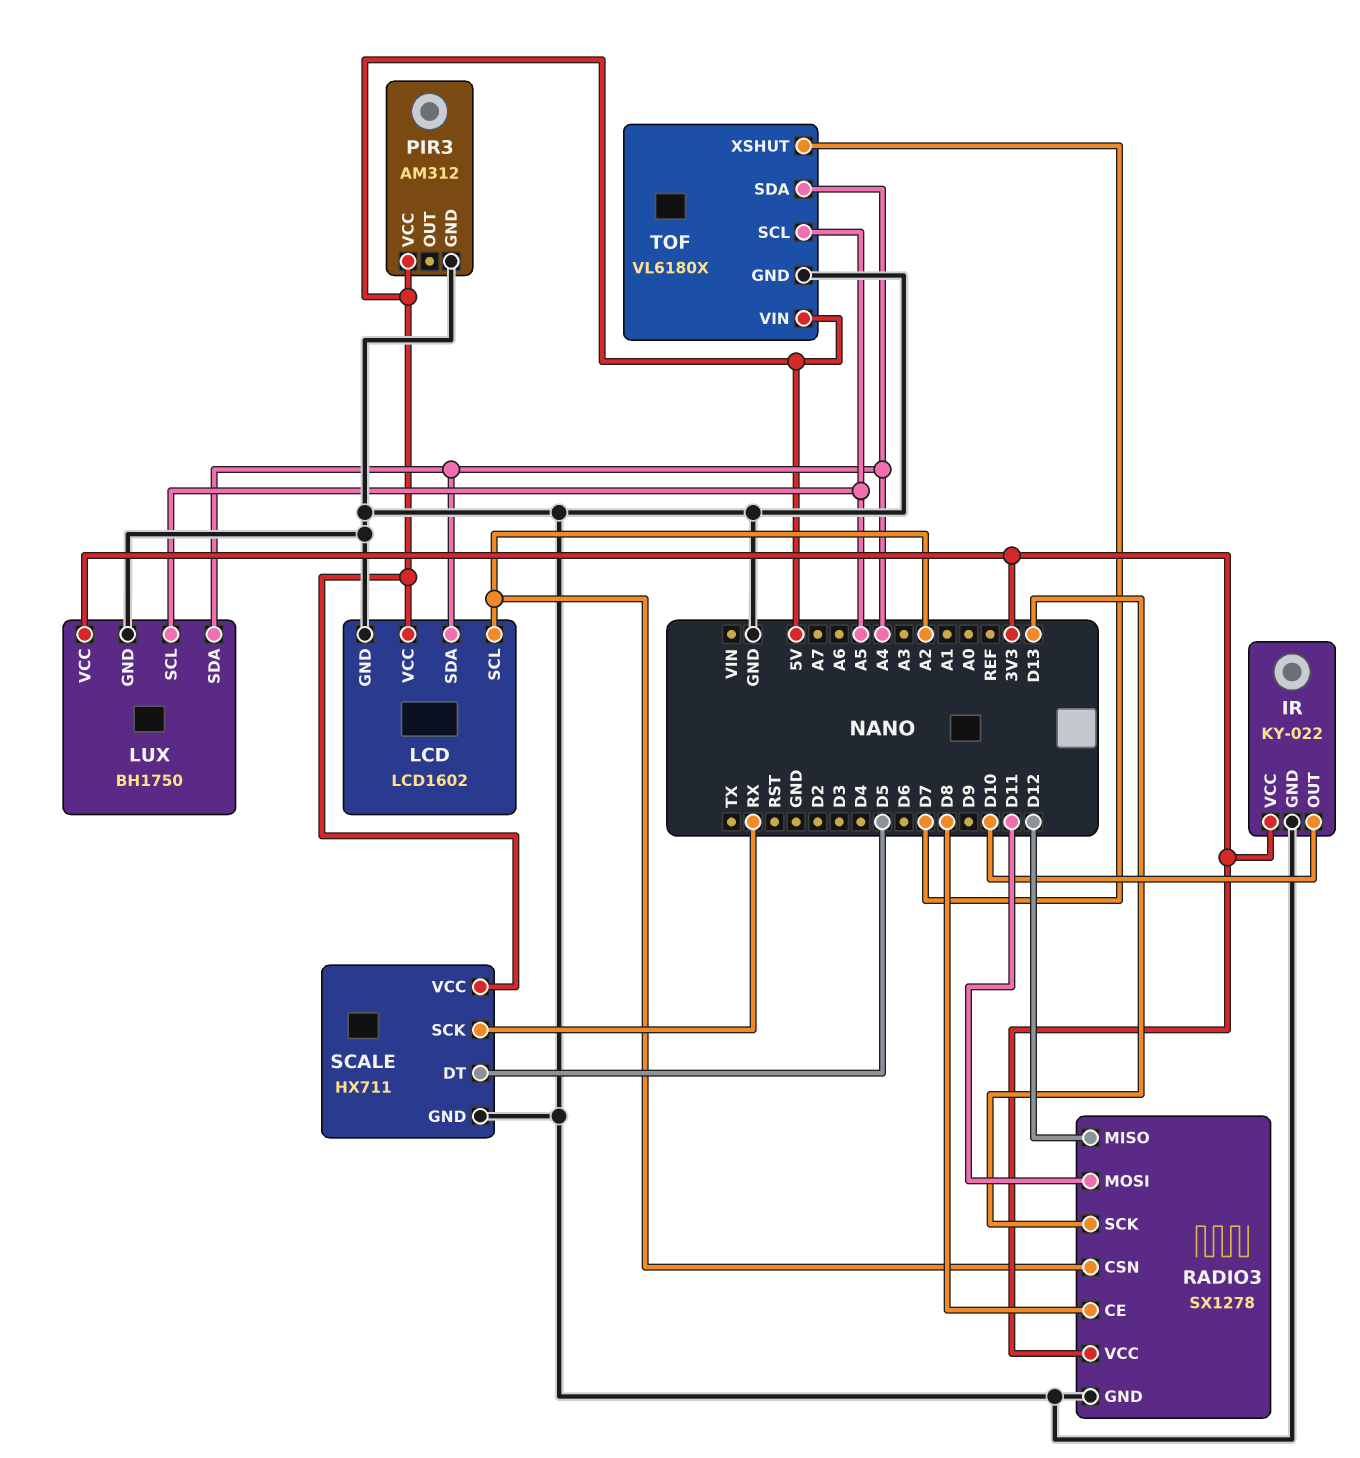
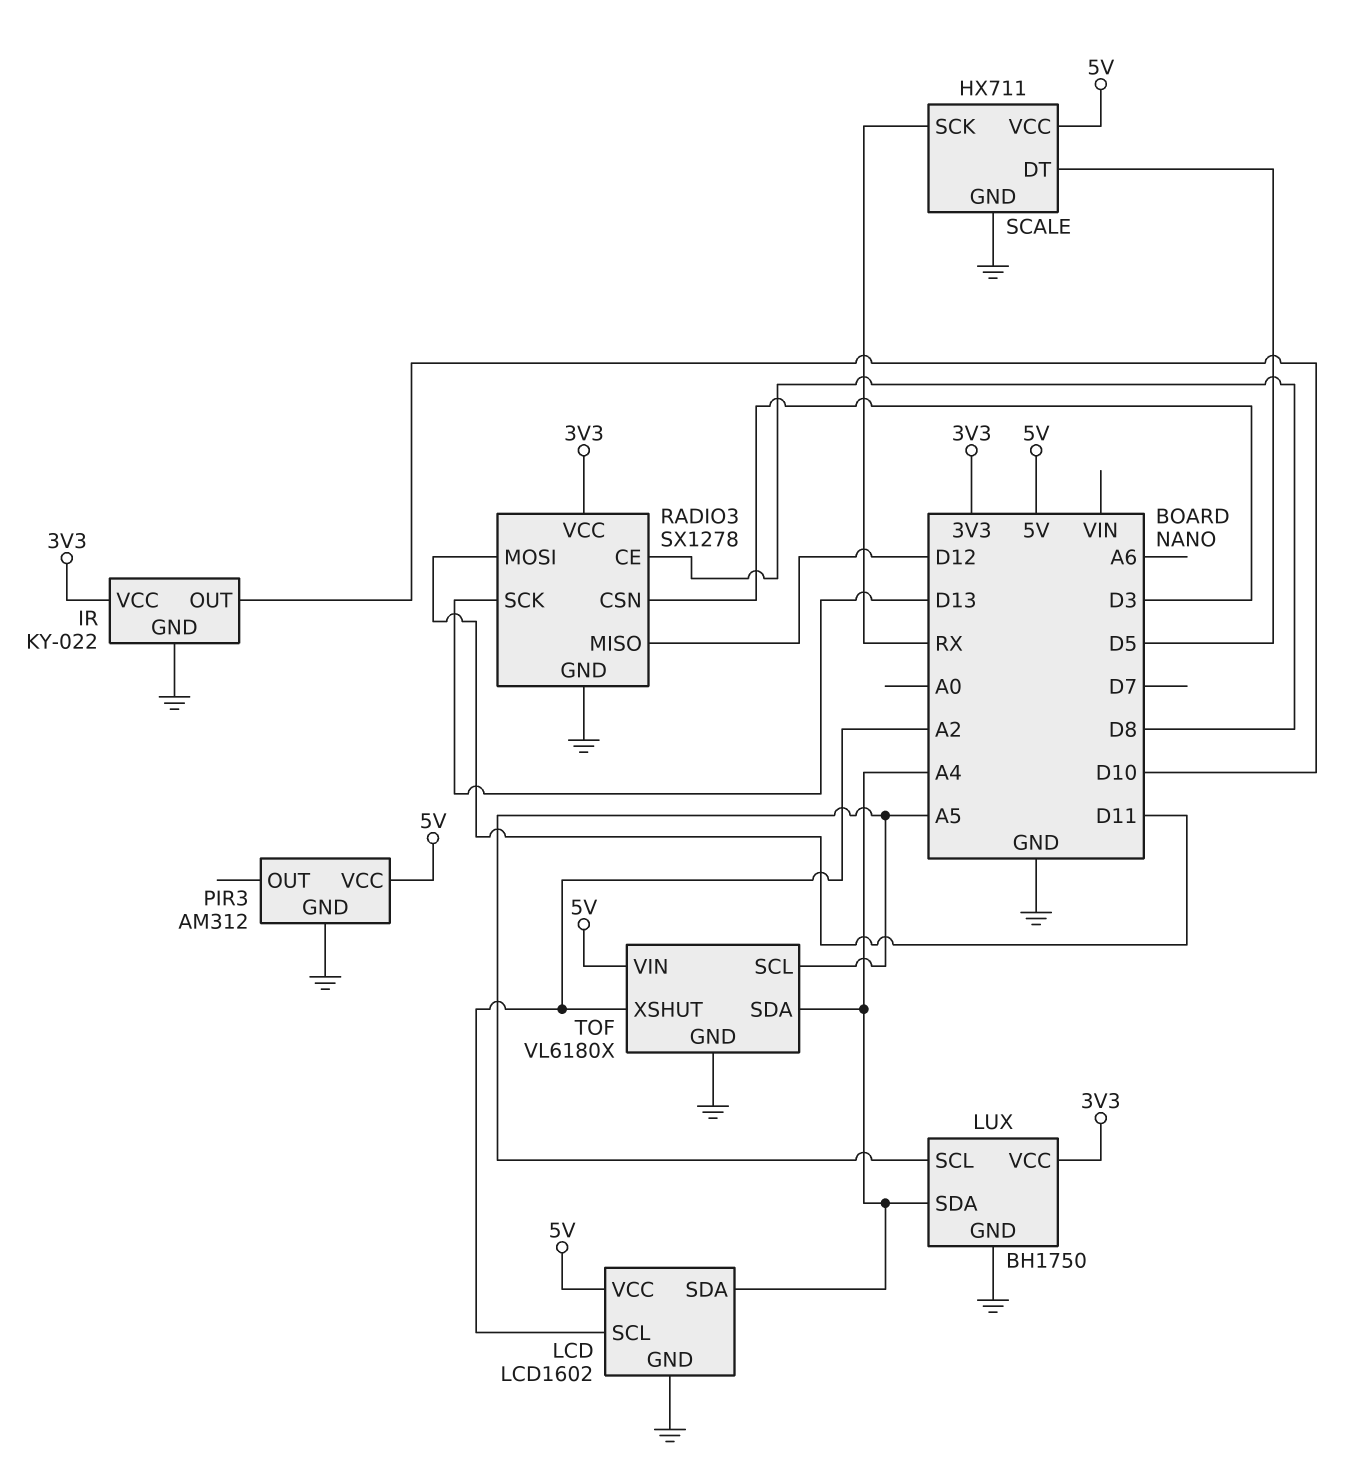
RADIO3 pin CSN: A2 -> D3
TOF pin XSHUT: D7 -> A2

